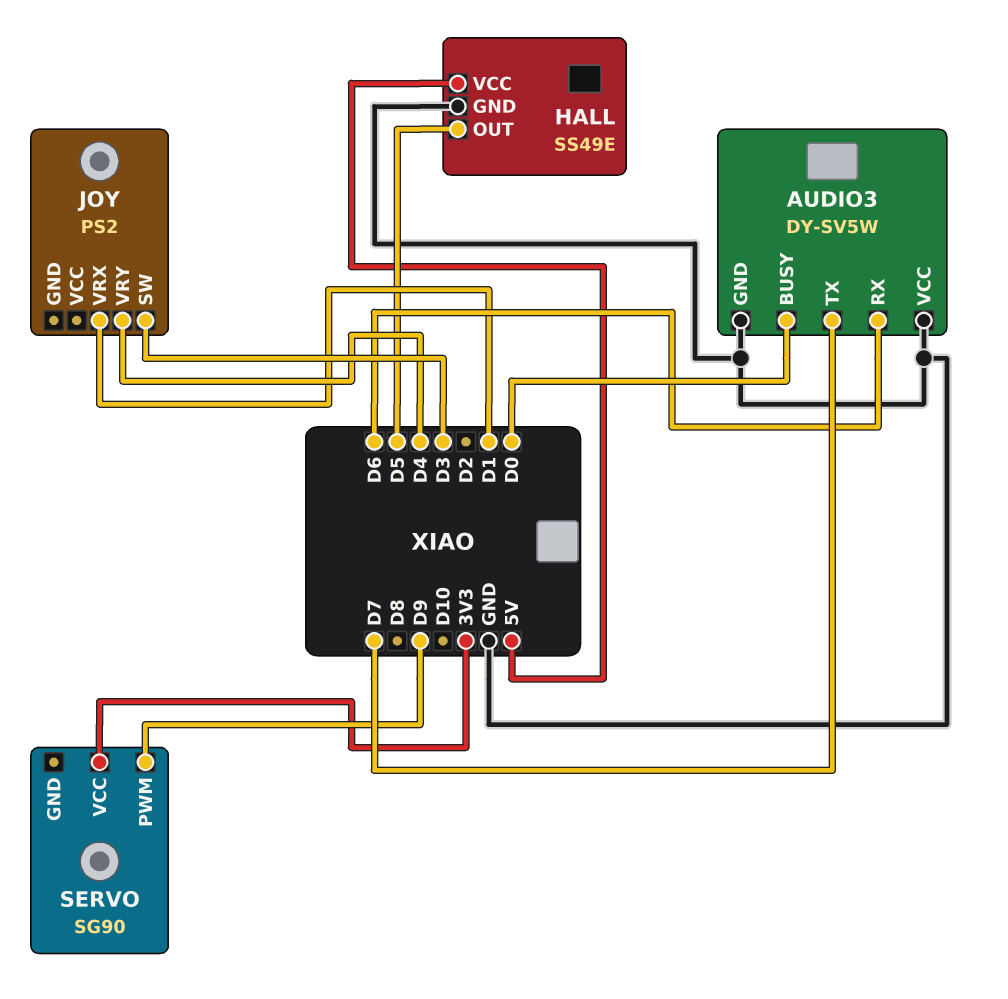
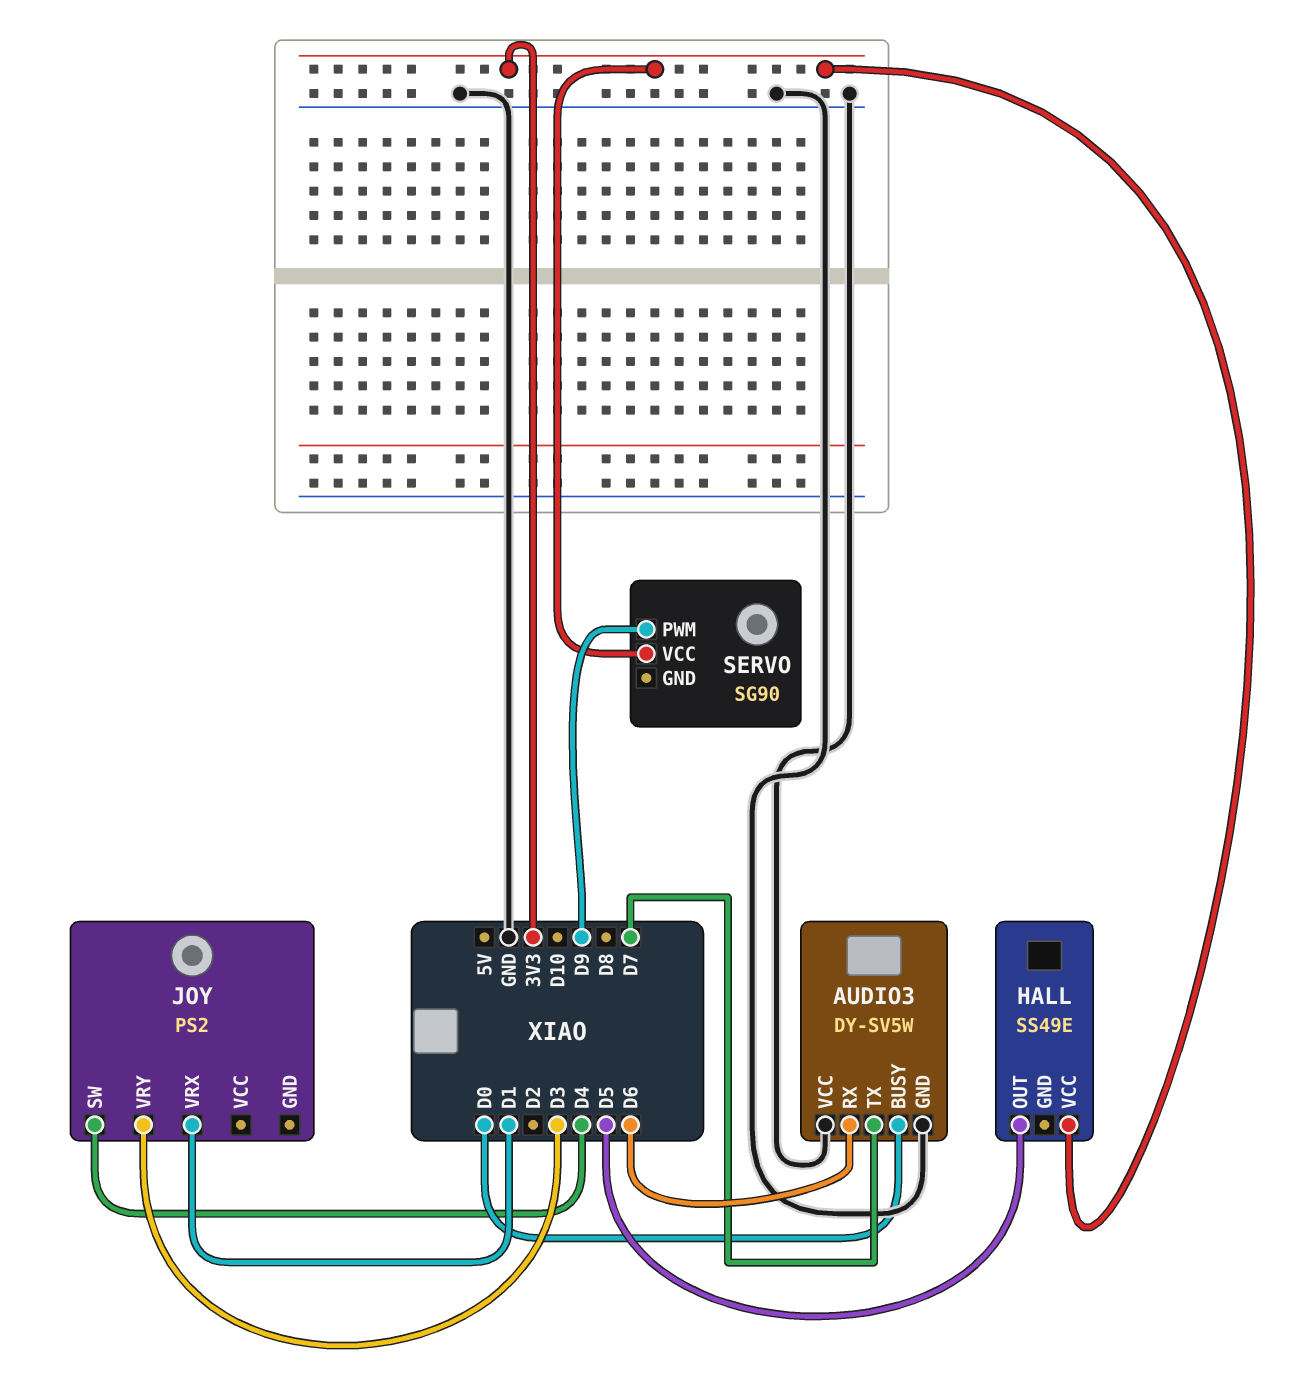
HALL pin GND: GND -> none
HALL pin VCC: 5V -> 3V3
JOY pin SW: D3 -> D4
JOY pin VRY: D4 -> D3

